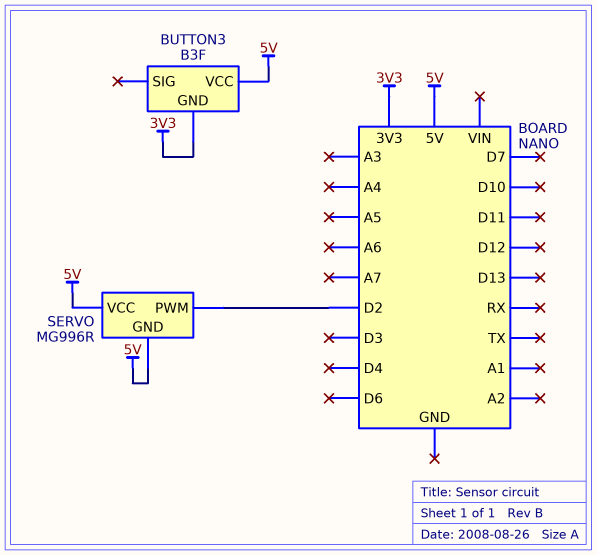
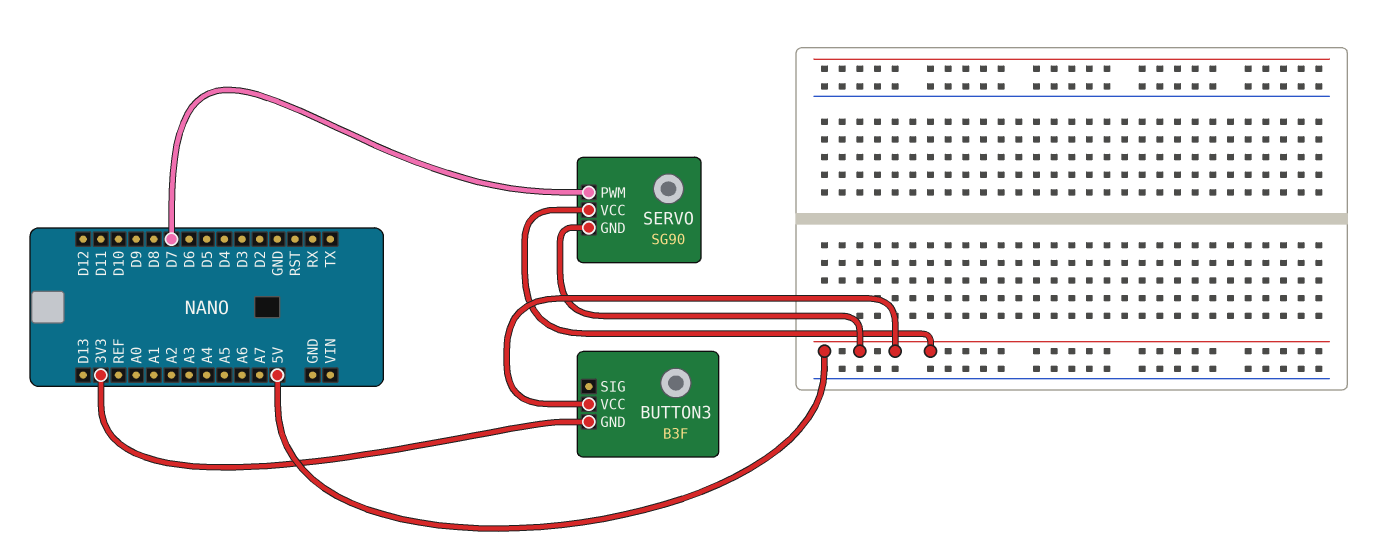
SERVO: MG996R -> SG90
SERVO pin PWM: D2 -> D7

